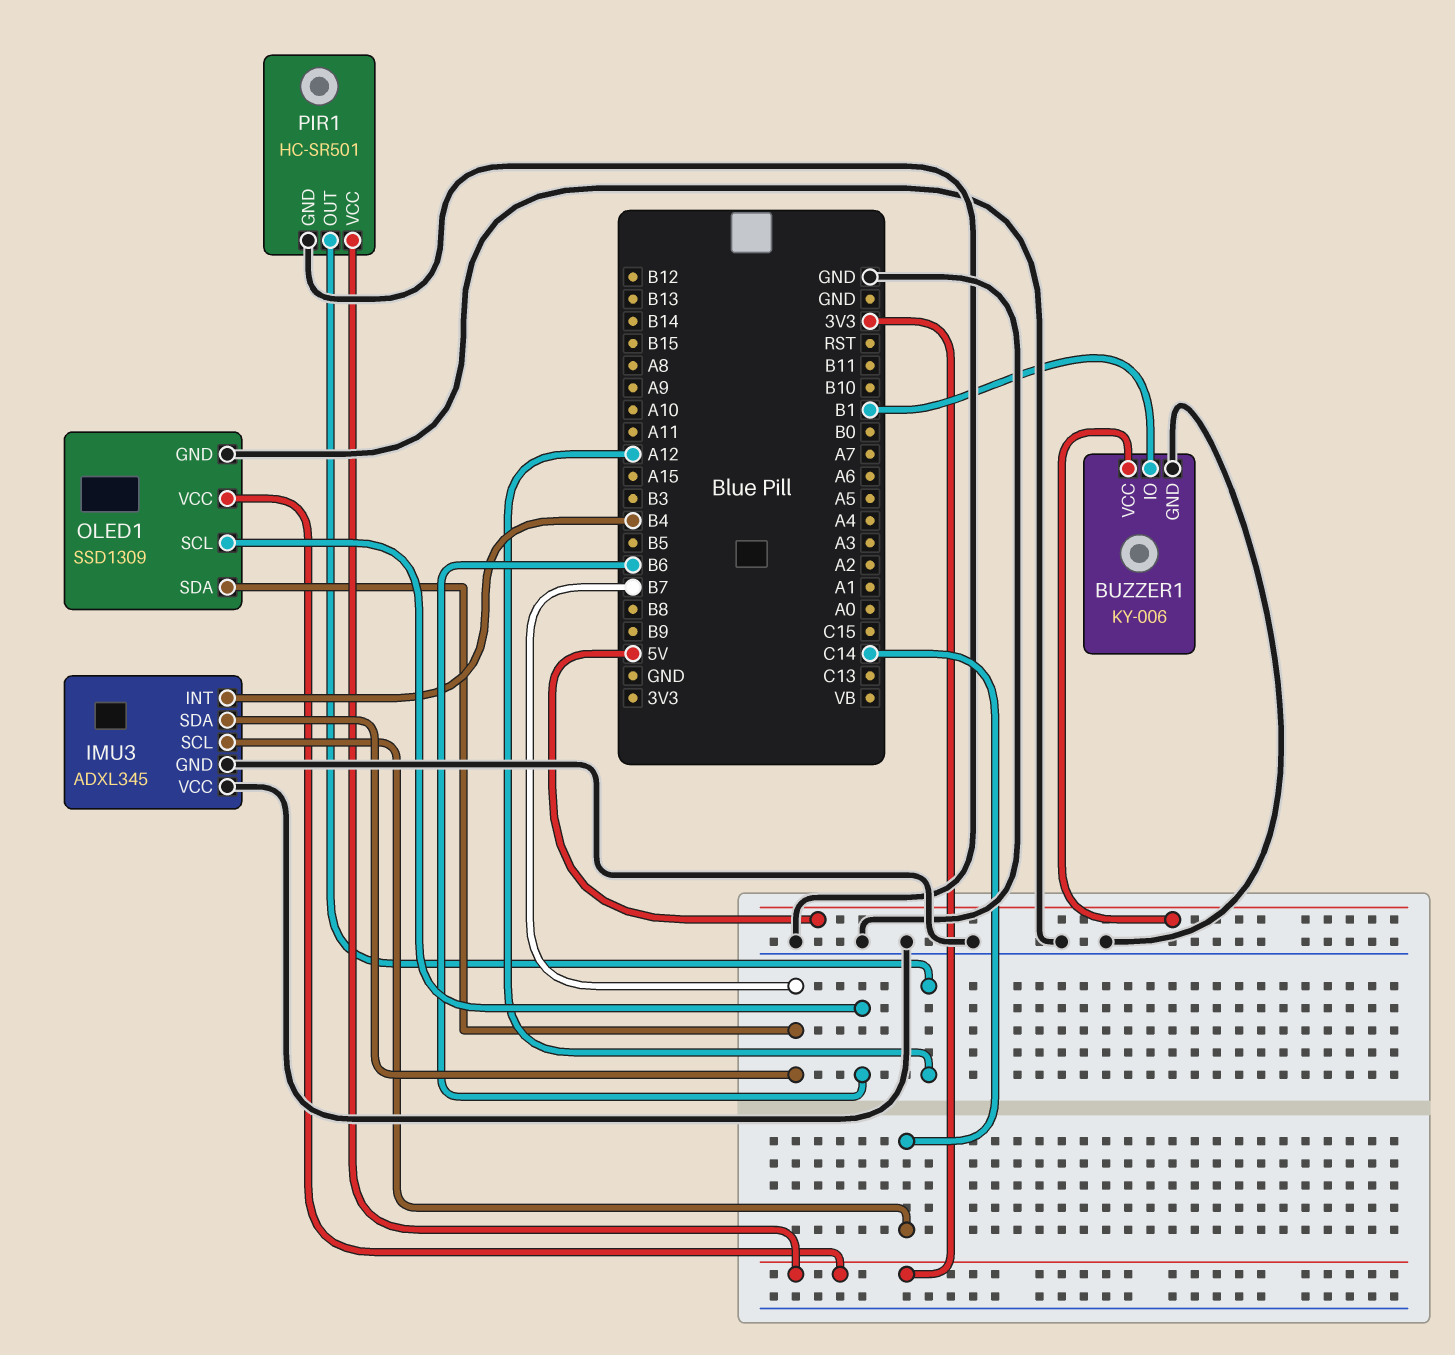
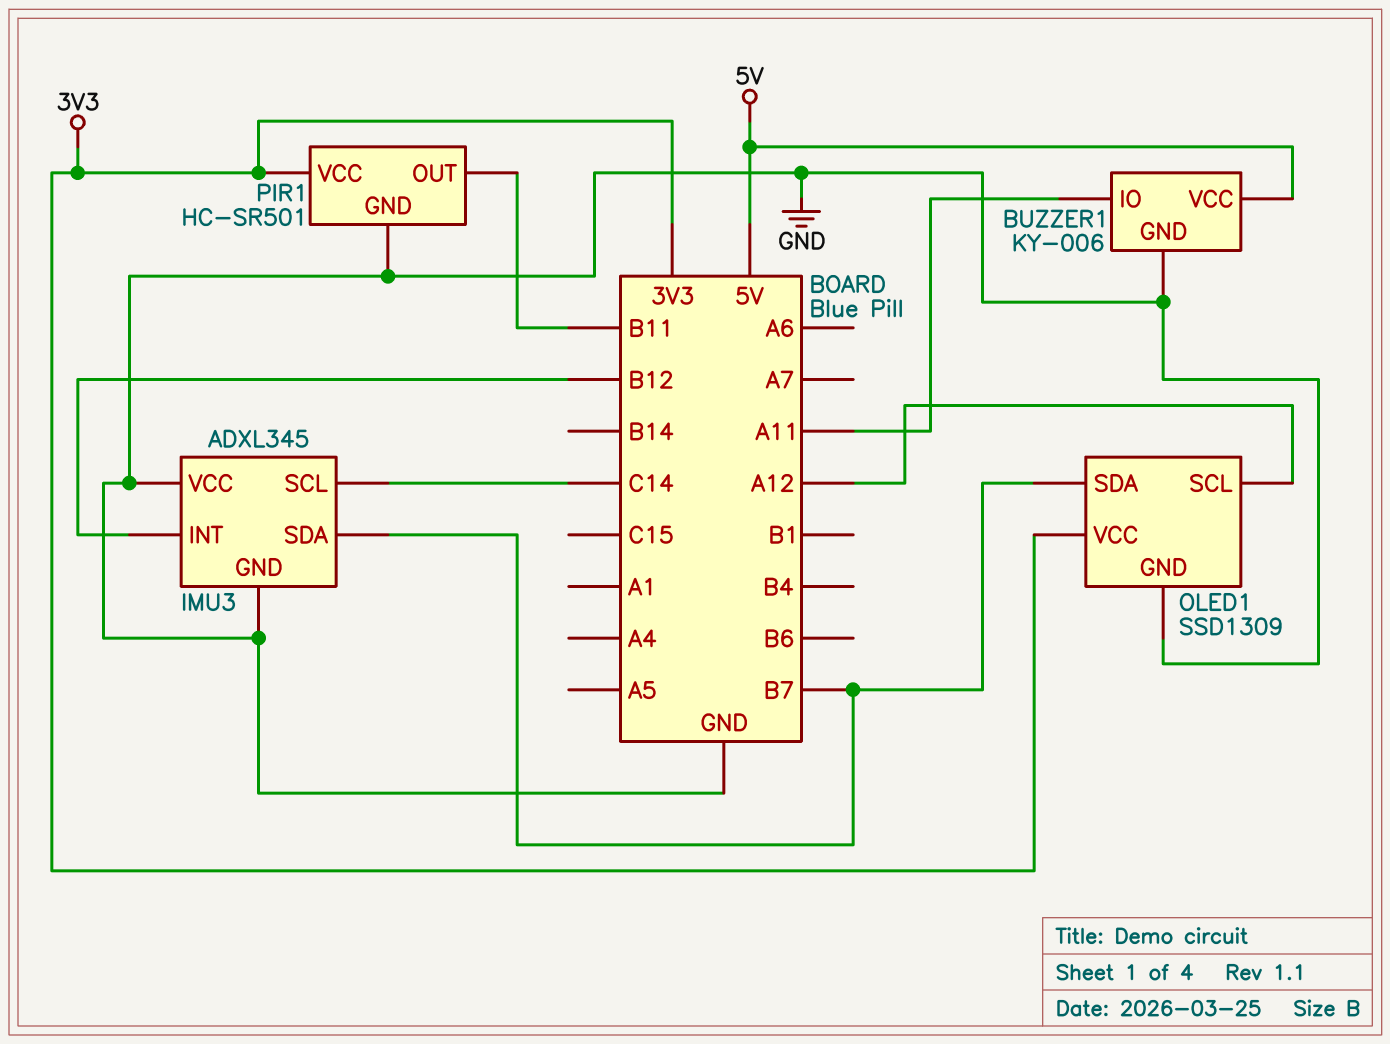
BUZZER1 pin IO: B1 -> A11
IMU3 pin INT: B4 -> B12
OLED1 pin SCL: B6 -> A12
PIR1 pin OUT: A12 -> B11

